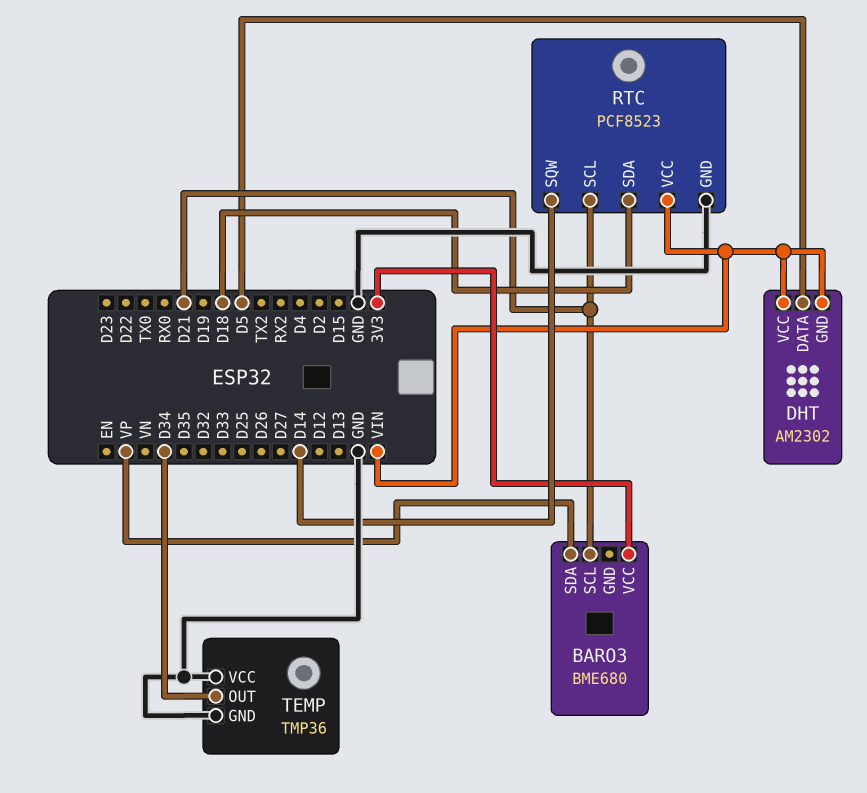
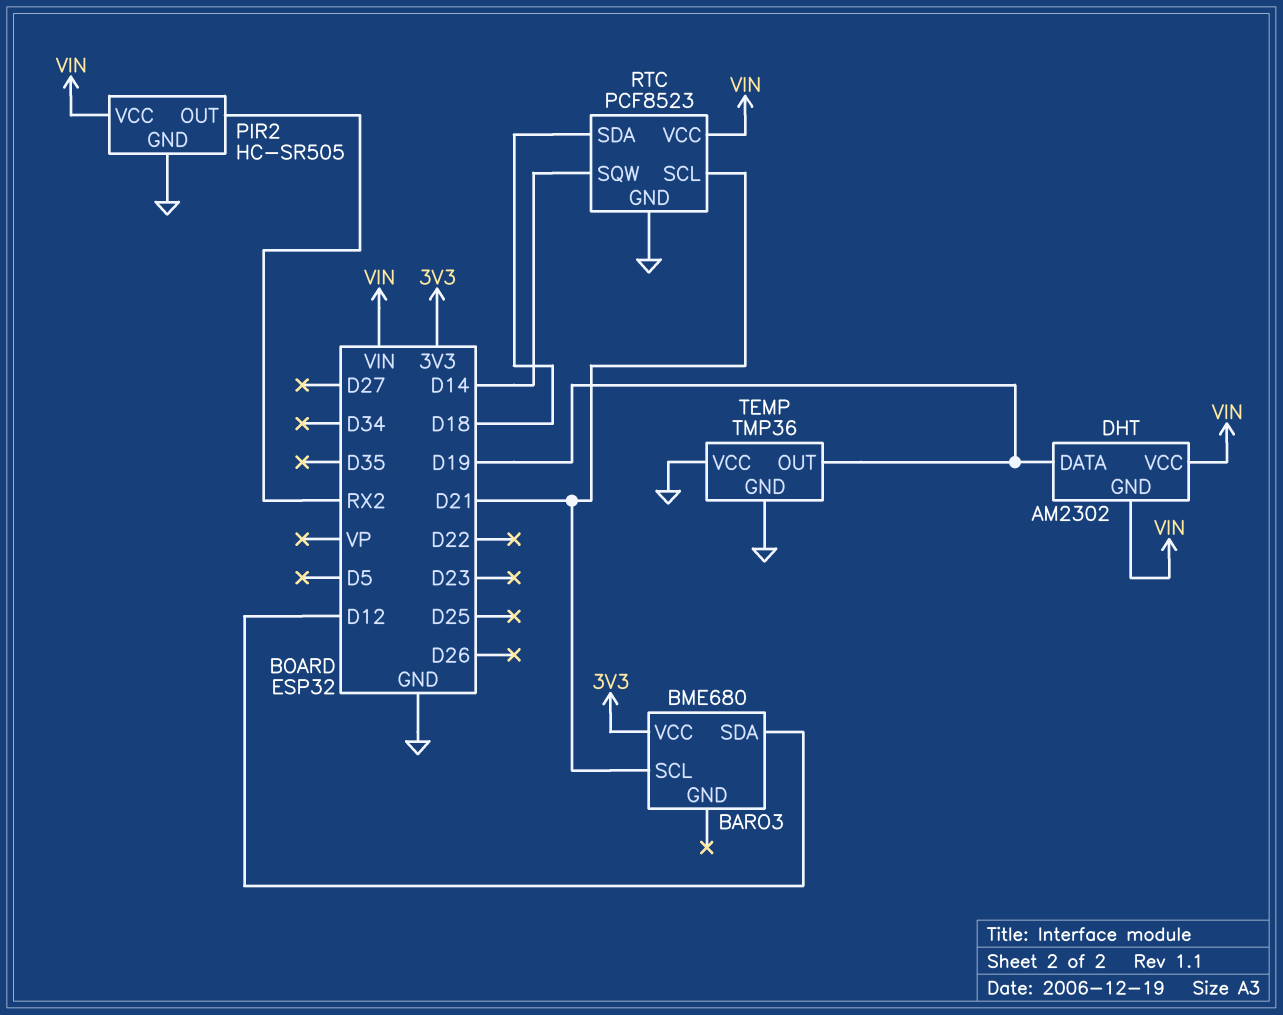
BARO3 pin SDA: VP -> D12
DHT pin DATA: D5 -> D19
PIR2: none -> HC-SR505
PIR2 pin GND: none -> GND
PIR2 pin OUT: none -> RX2
PIR2 pin VCC: none -> VIN
TEMP pin OUT: D34 -> D19

